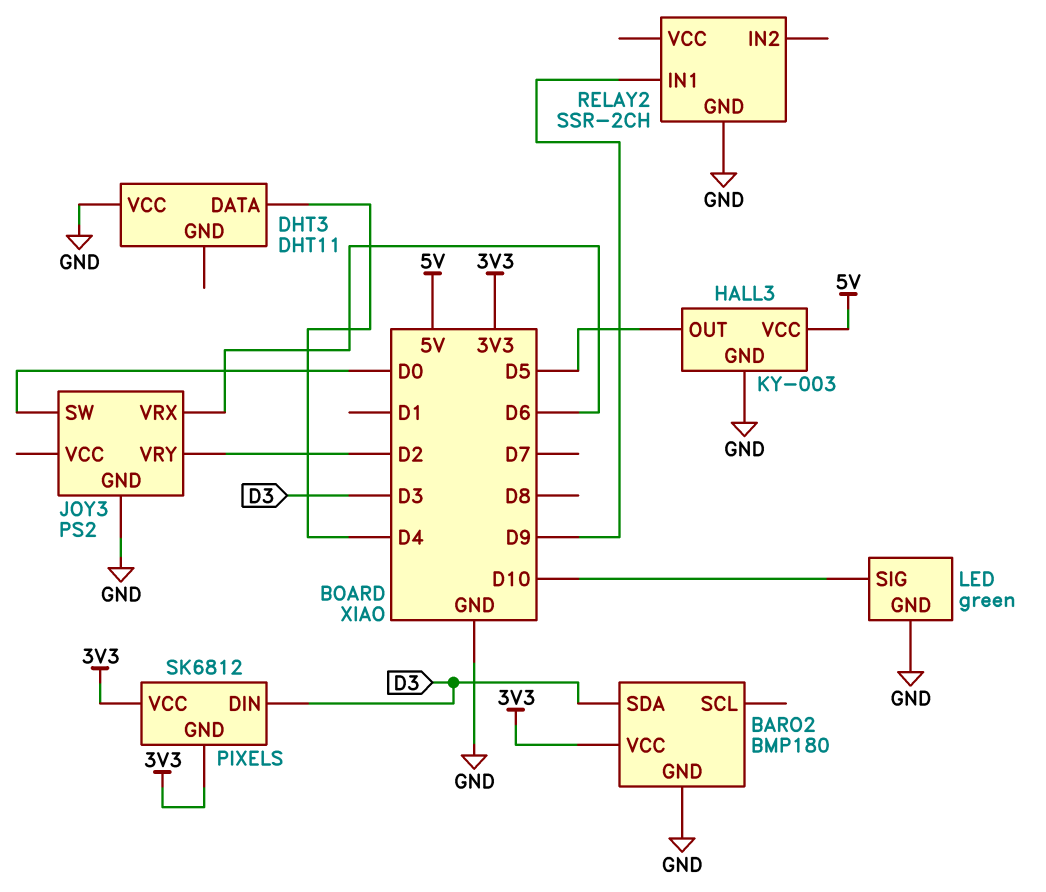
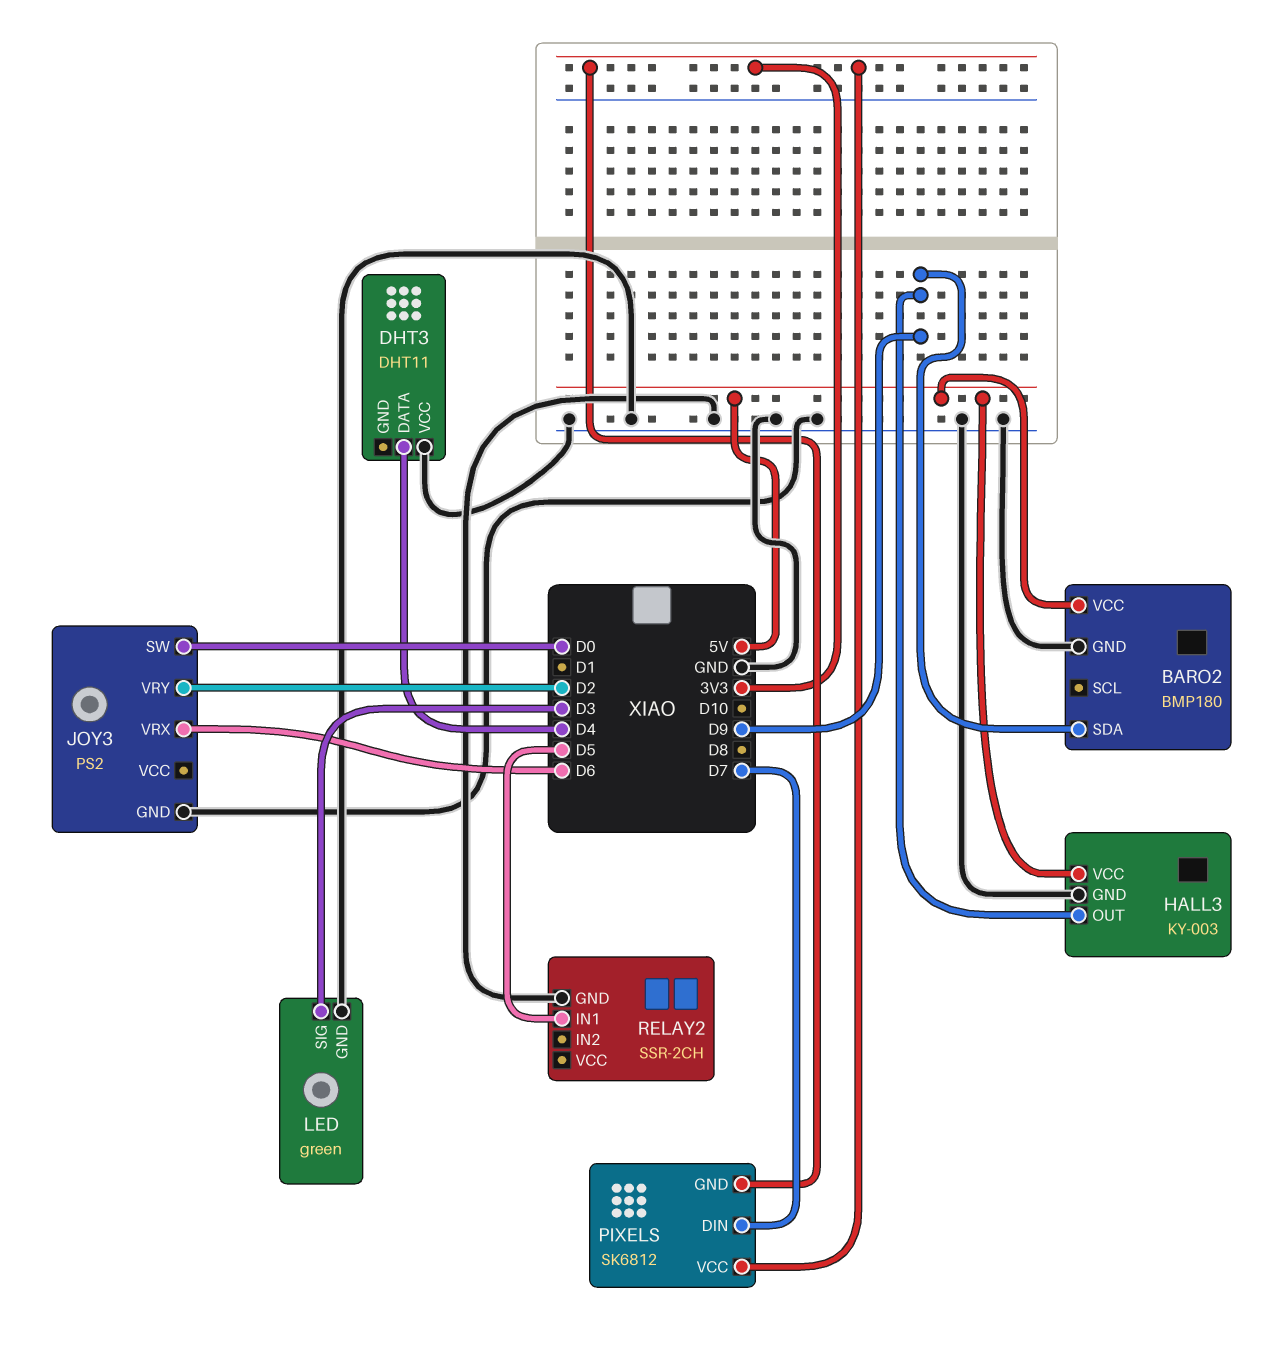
BARO2 pin SDA: D3 -> D9
BARO2 pin VCC: 3V3 -> 5V
HALL3 pin OUT: D5 -> D9
LED pin SIG: D10 -> D3
PIXELS pin DIN: D3 -> D7
RELAY2 pin IN1: D9 -> D5

